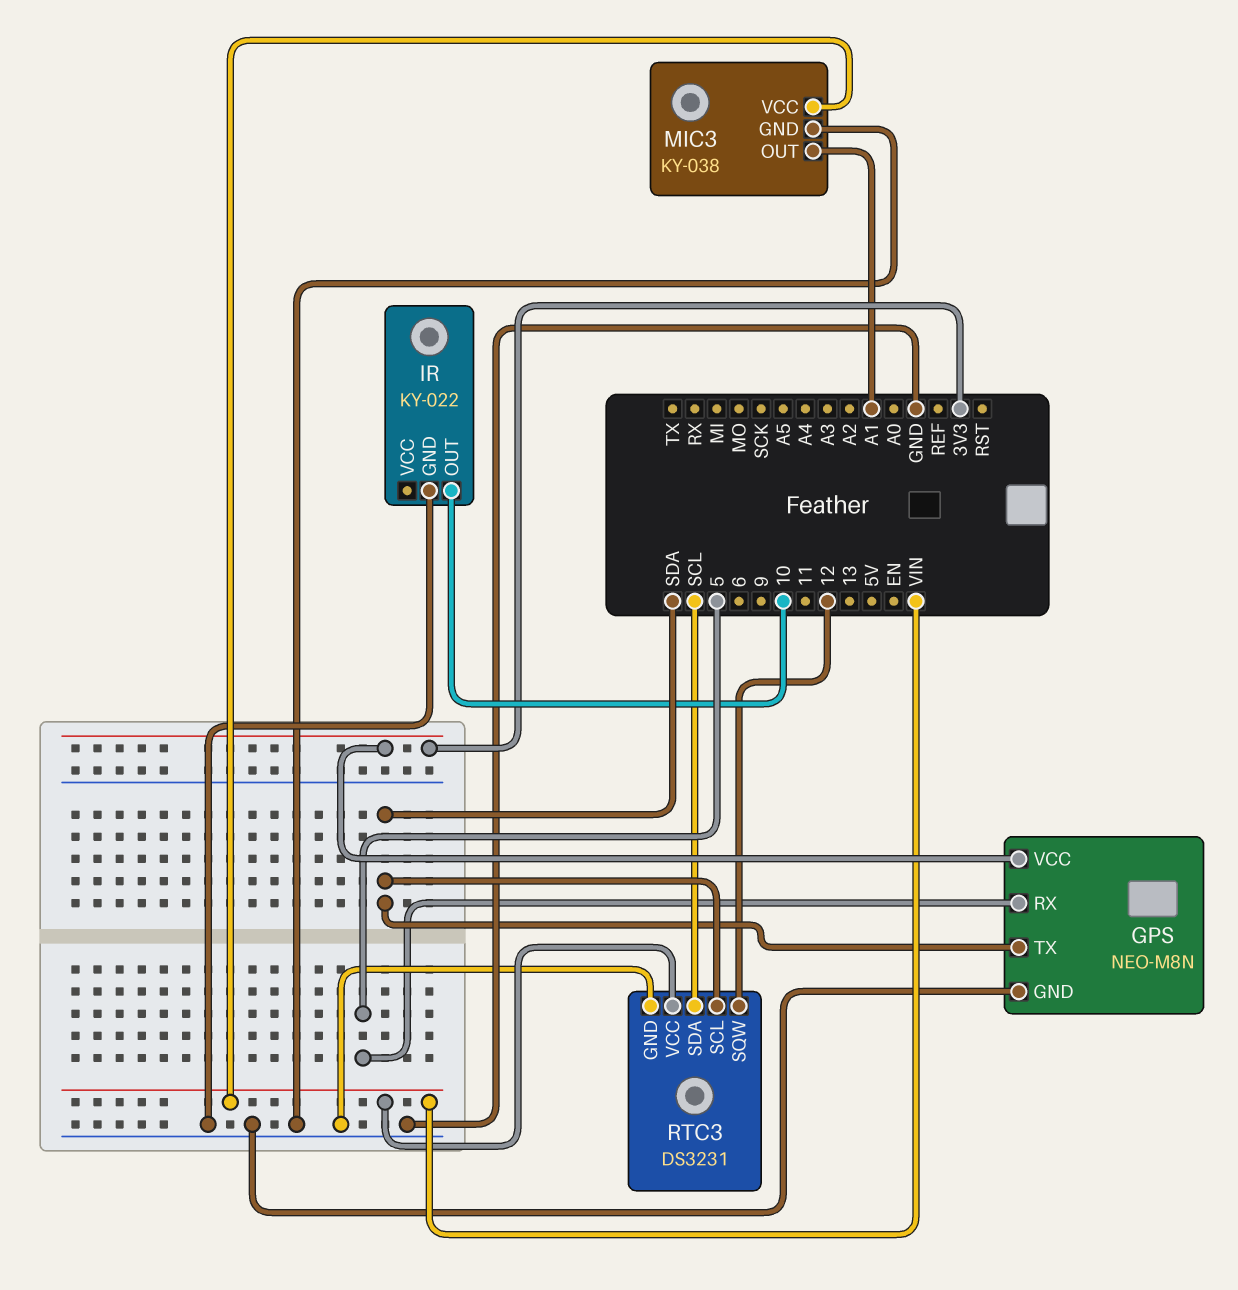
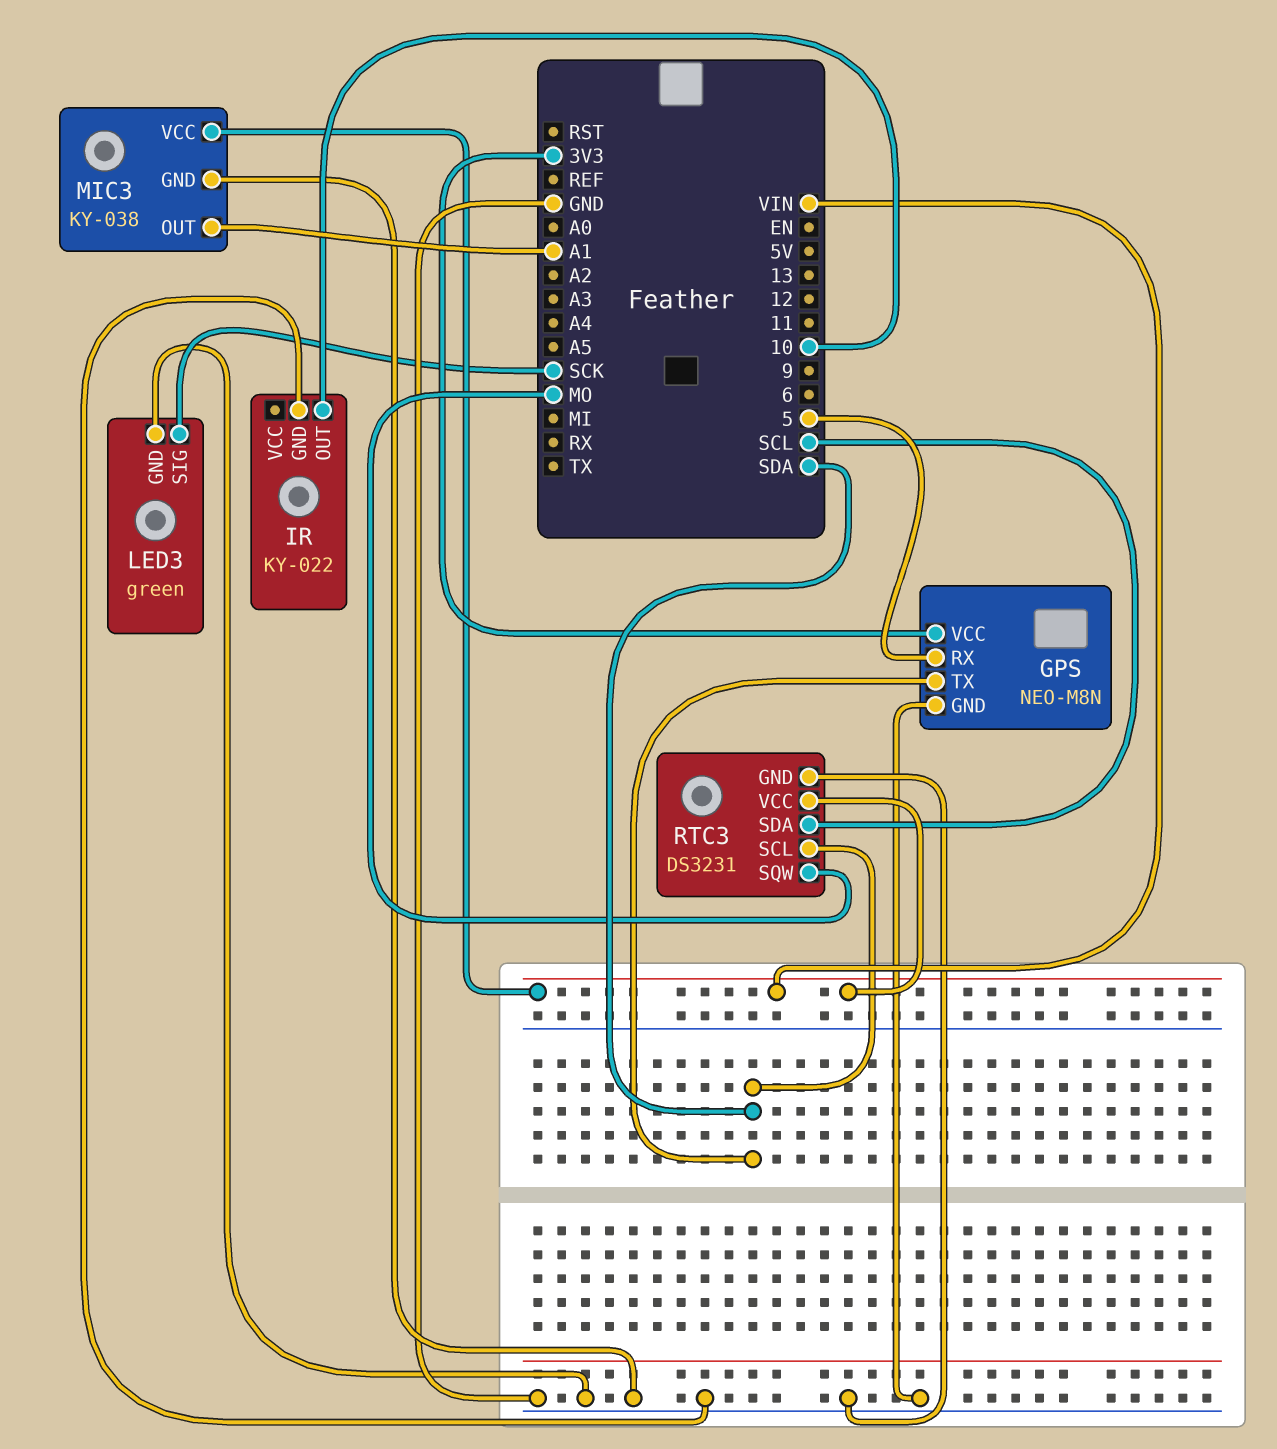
LED3: none -> green
LED3 pin GND: none -> GND
LED3 pin SIG: none -> SCK
RTC3 pin SQW: 12 -> MO

